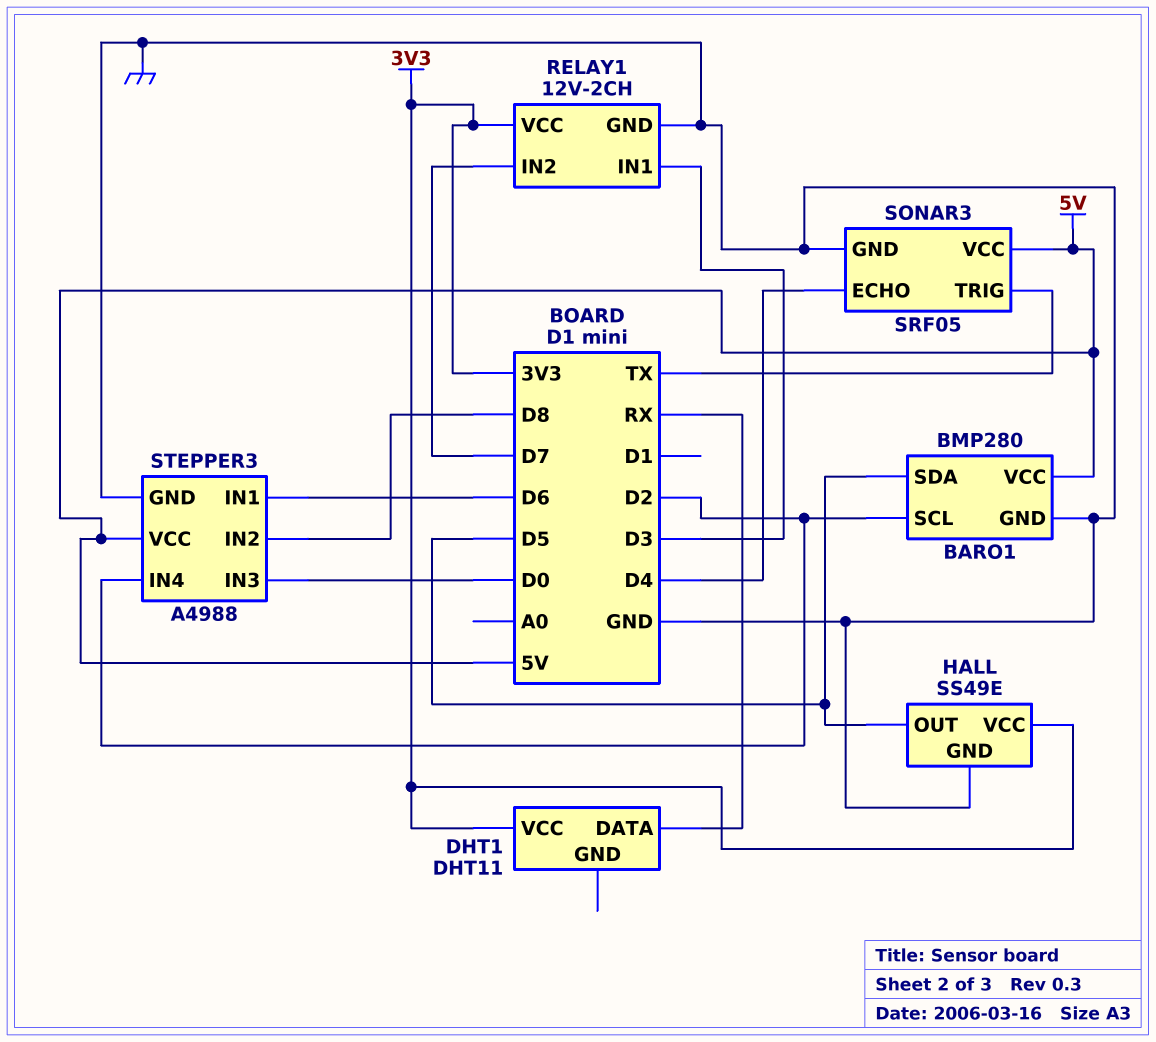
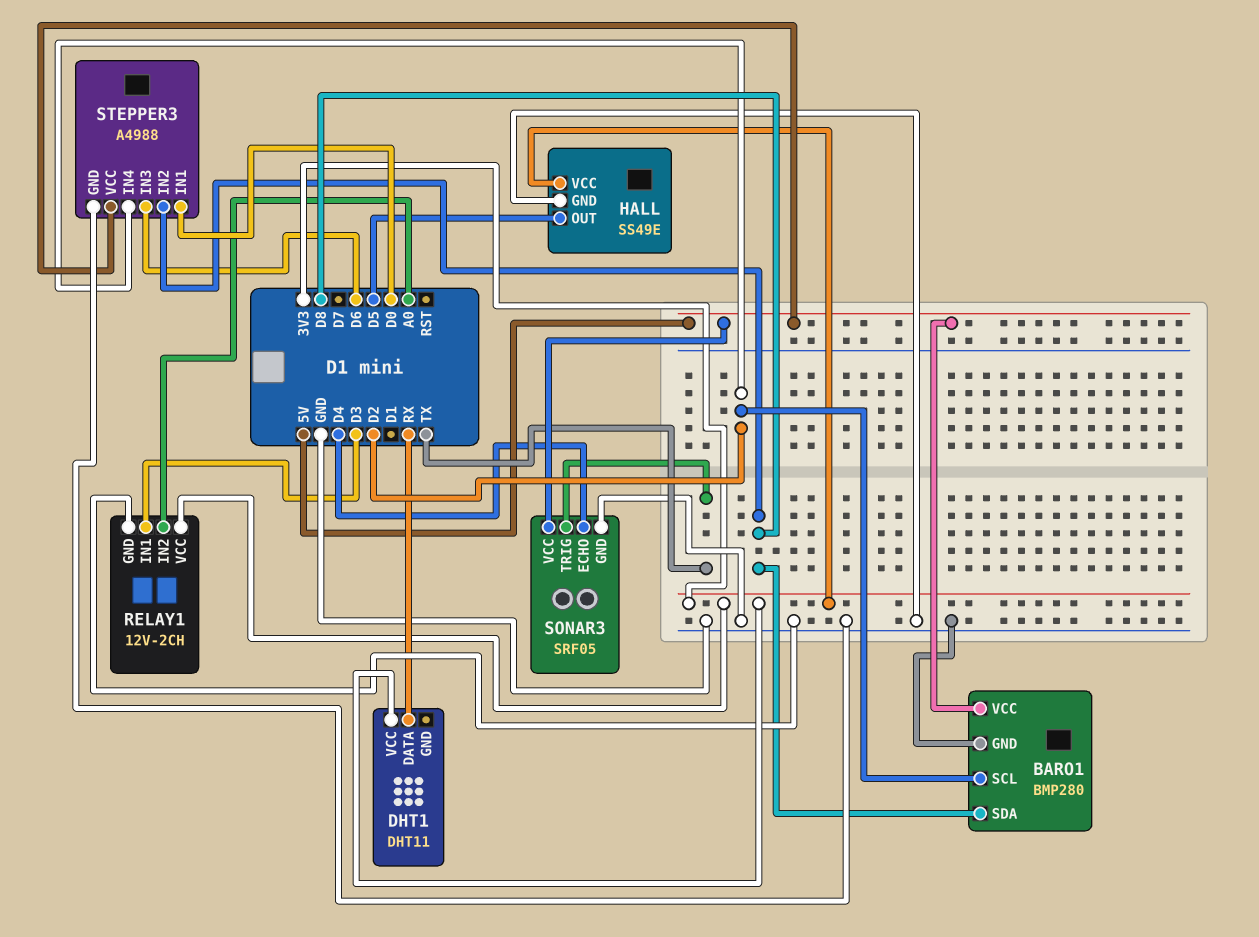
BARO1 pin SDA: D5 -> D8
RELAY1 pin IN2: D7 -> A0
STEPPER3 pin IN1: D6 -> D0
STEPPER3 pin IN3: D0 -> D6

